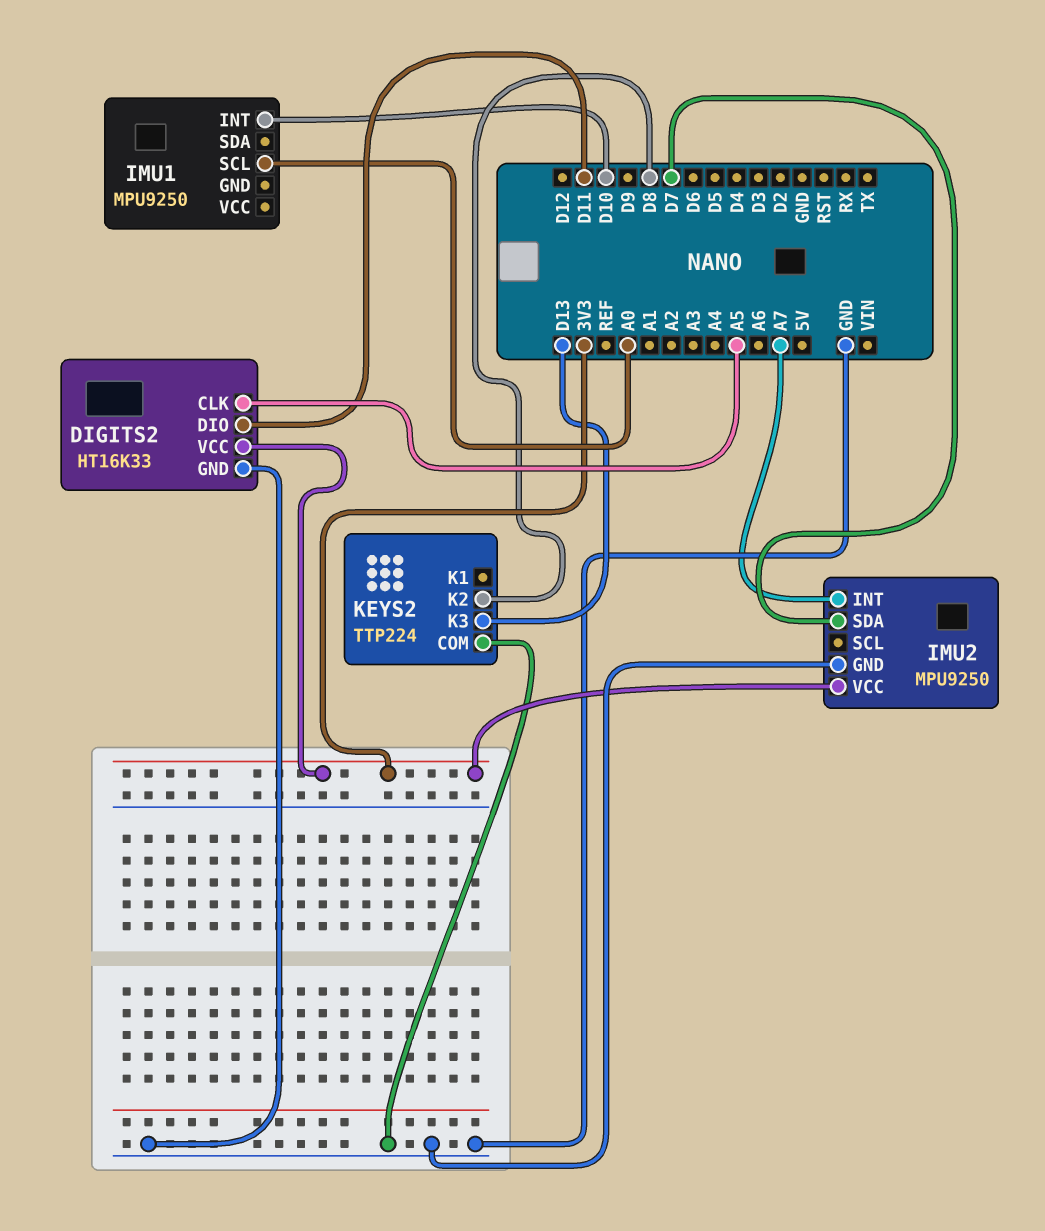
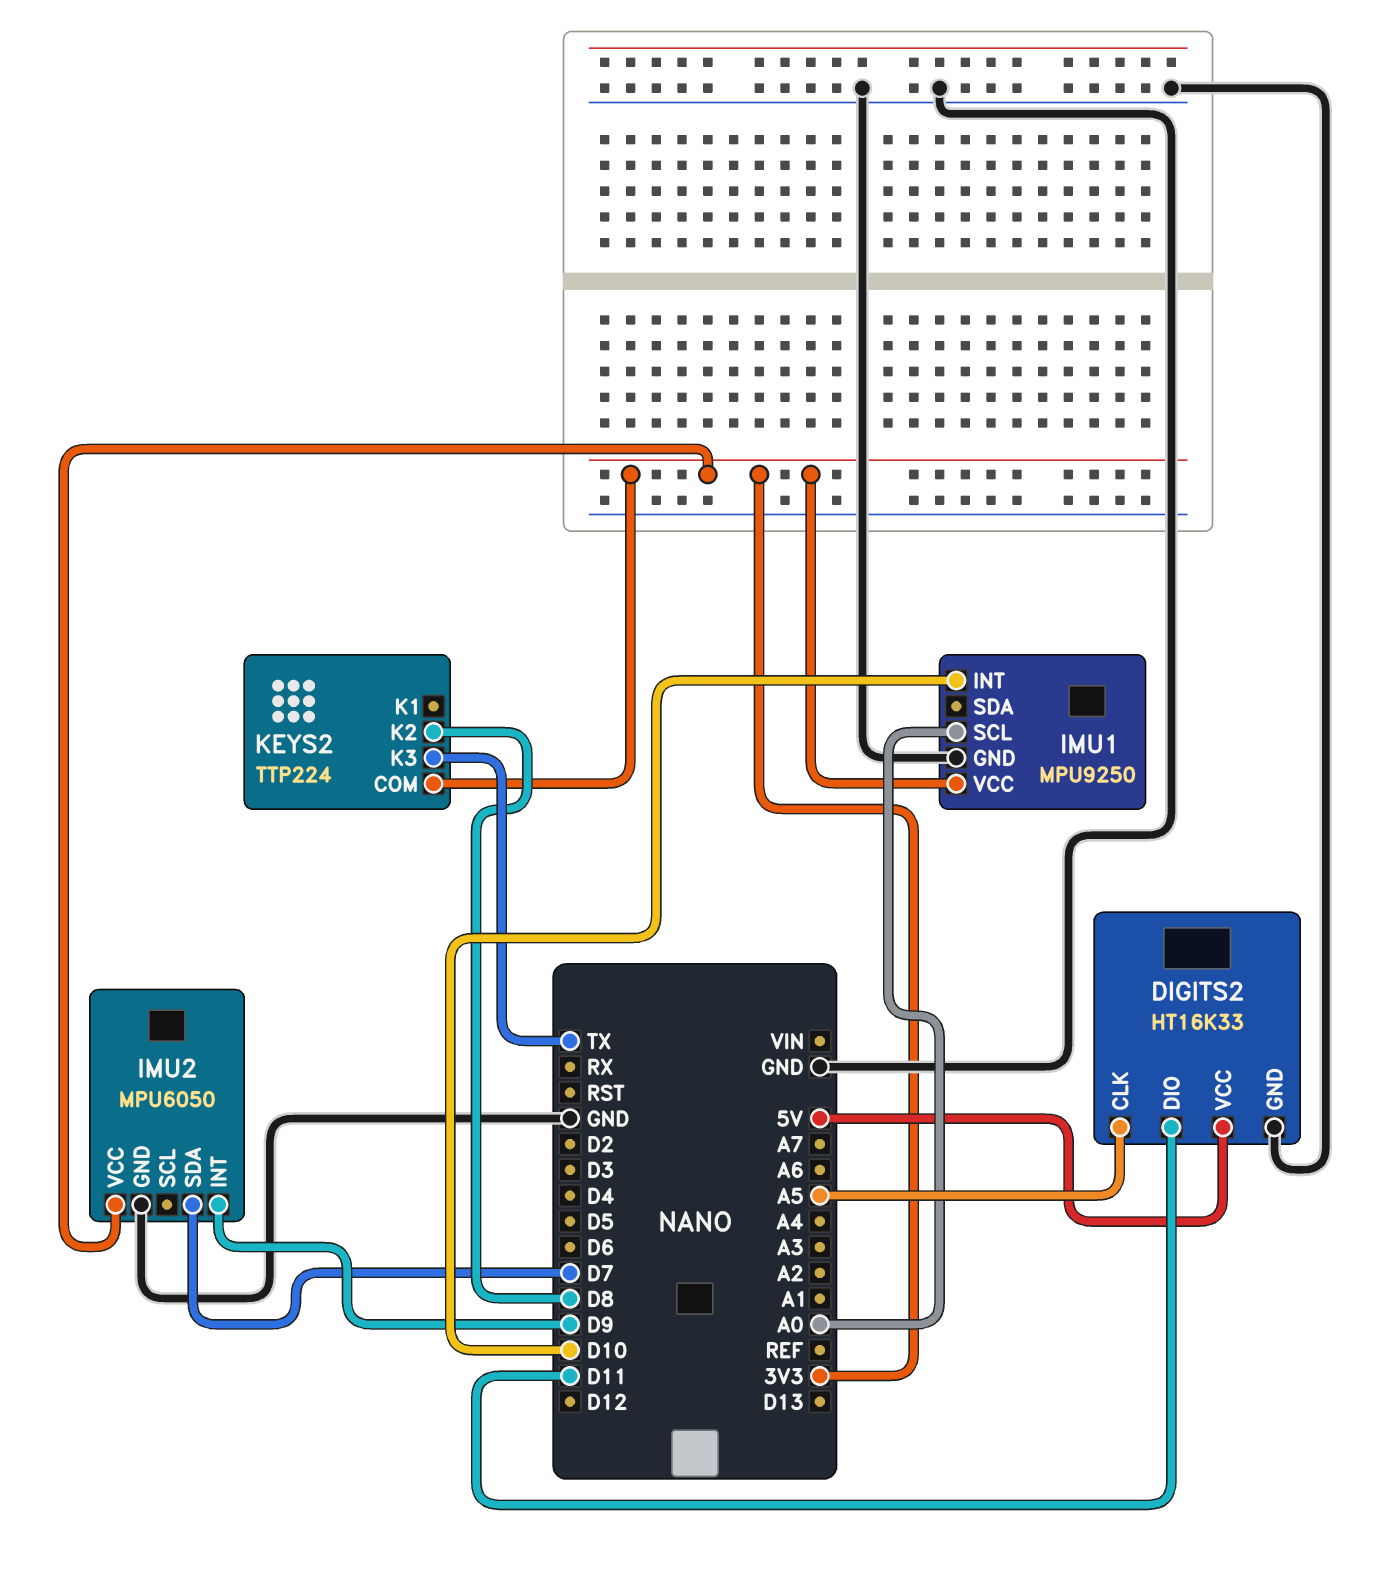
DIGITS2 pin VCC: 3V3 -> 5V
IMU1 pin GND: none -> GND
IMU1 pin VCC: none -> 3V3
IMU2: MPU9250 -> MPU6050
IMU2 pin INT: A7 -> D9
KEYS2 pin COM: GND -> 3V3
KEYS2 pin K3: D13 -> TX

